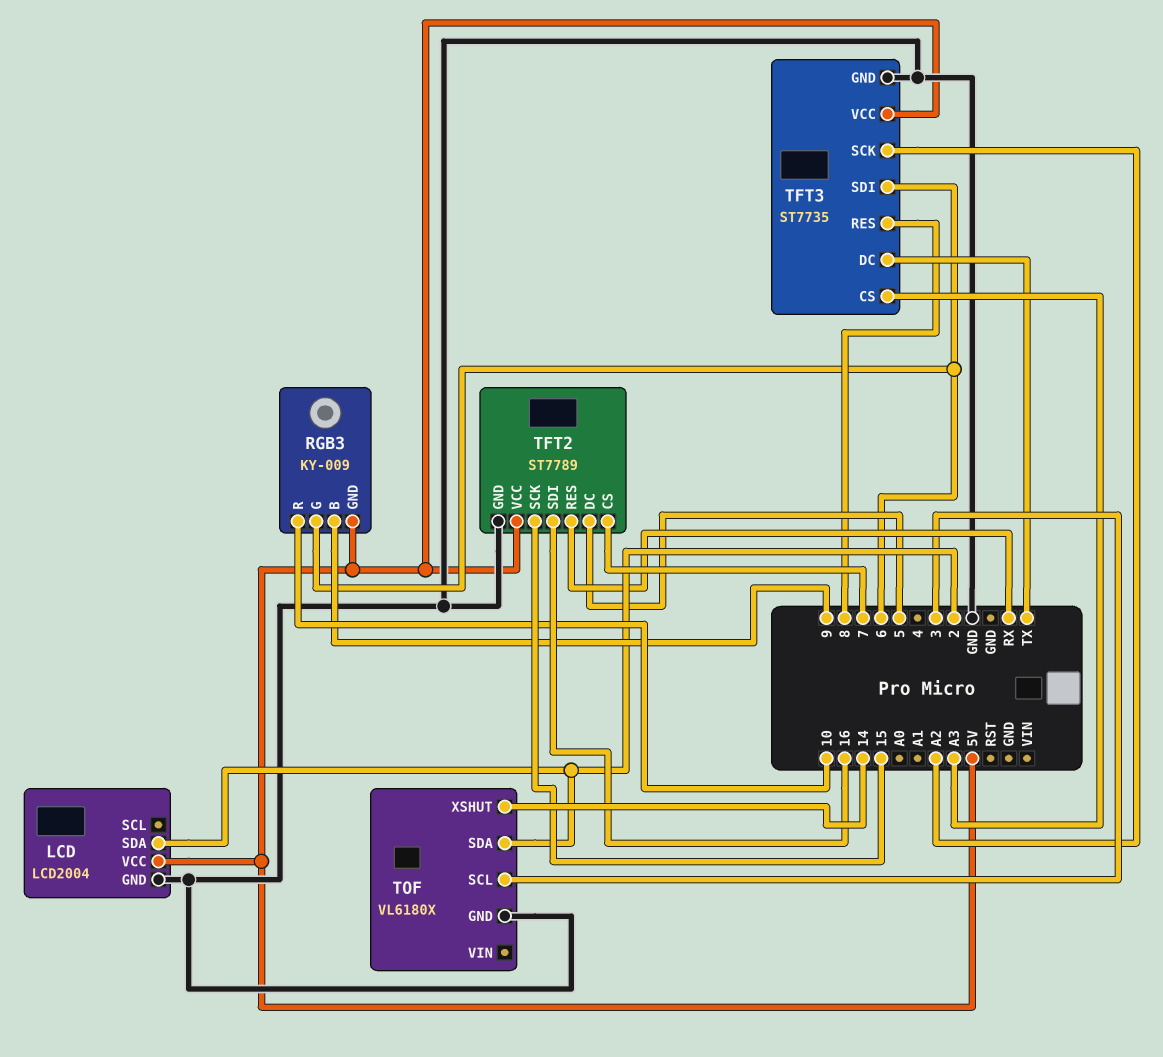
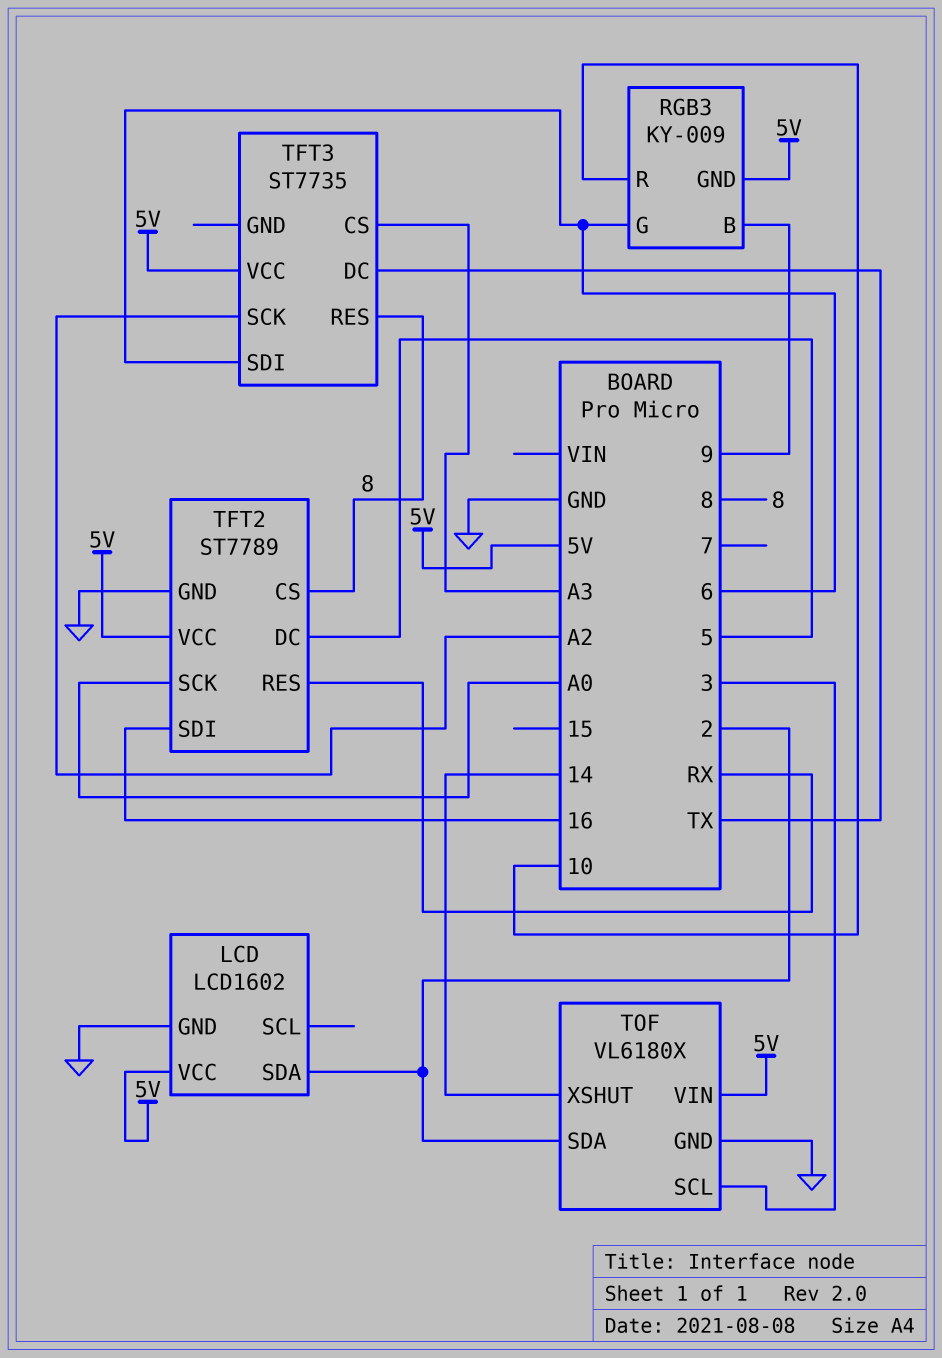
LCD: LCD2004 -> LCD1602
TFT2 pin CS: 7 -> 8
TFT2 pin SCK: 15 -> A0
TFT3 pin GND: GND -> none
TOF pin VIN: none -> 5V

